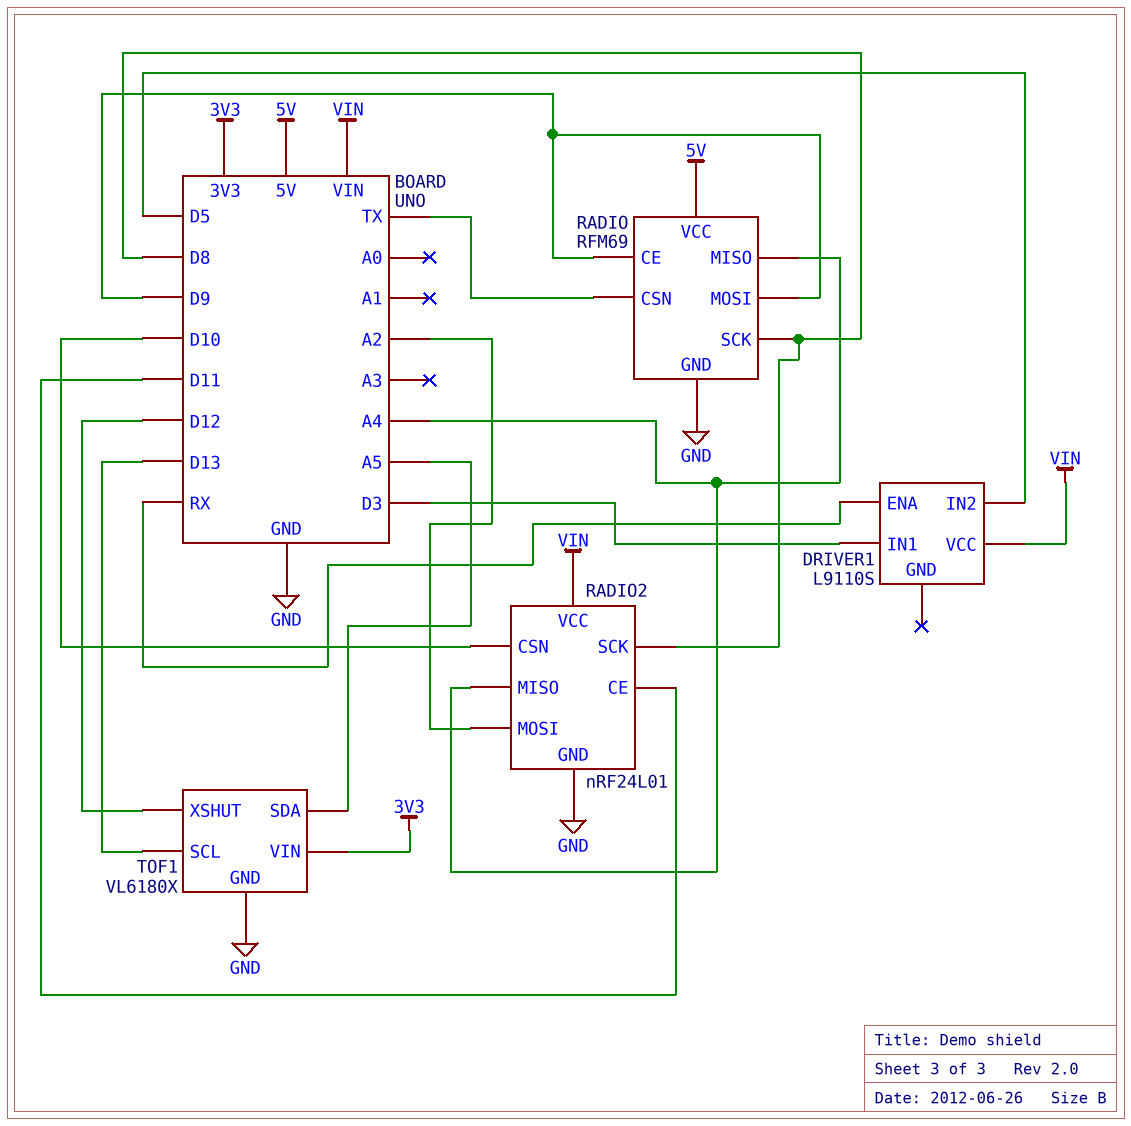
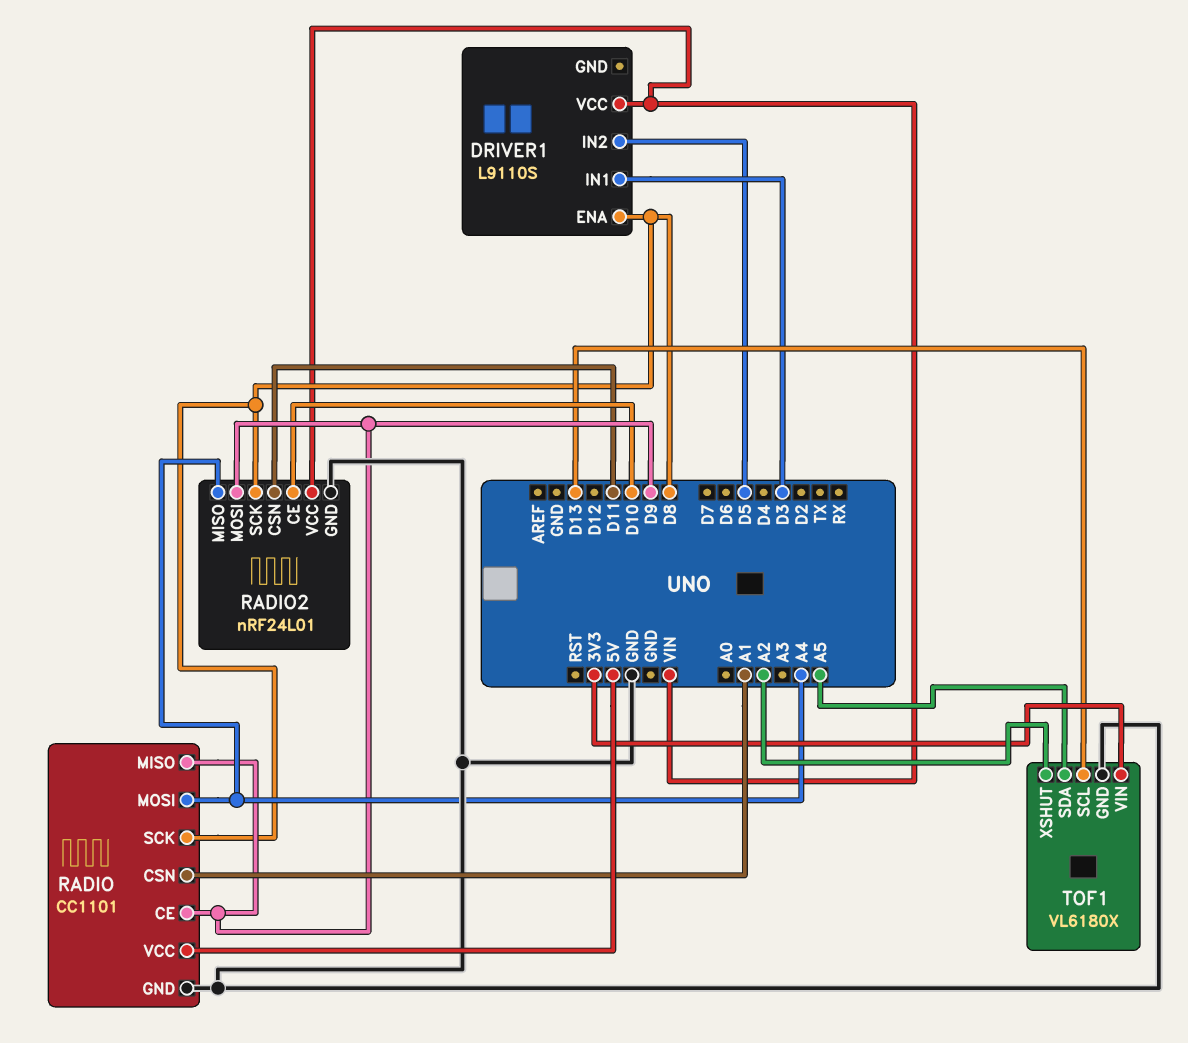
DRIVER1 pin ENA: RX -> D8
RADIO: RFM69 -> CC1101
RADIO pin CSN: TX -> A1
RADIO pin MISO: A4 -> D9
RADIO pin MOSI: D9 -> A4
RADIO2 pin CE: D11 -> D10
RADIO2 pin CSN: D10 -> D11
RADIO2 pin MOSI: A2 -> D9
TOF1 pin XSHUT: D12 -> A2

